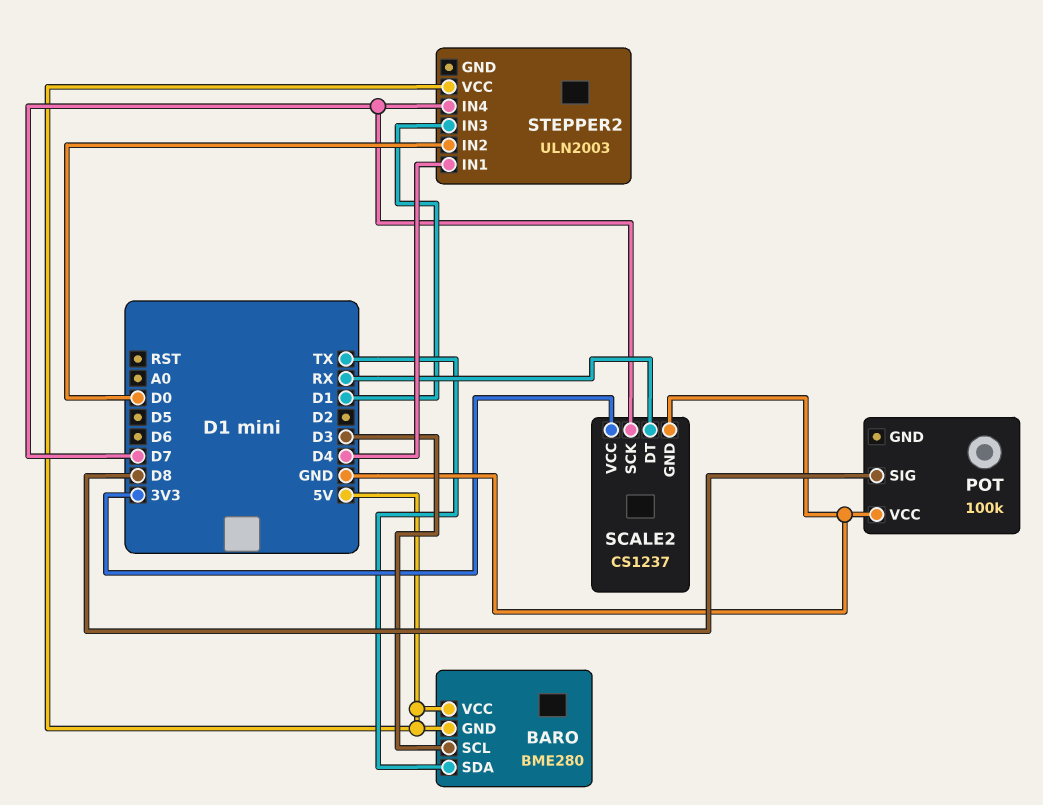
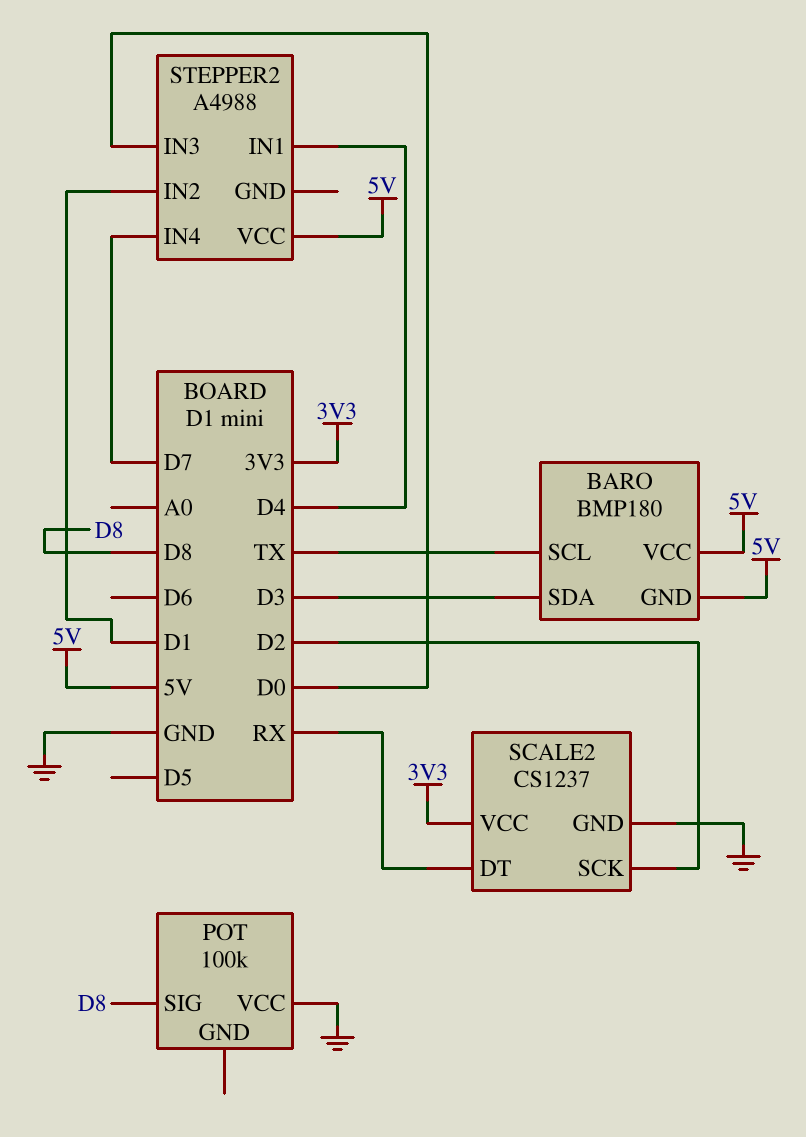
BARO: BME280 -> BMP180
BARO pin SCL: D3 -> TX
BARO pin SDA: TX -> D3
SCALE2 pin SCK: D7 -> D2
STEPPER2: ULN2003 -> A4988
STEPPER2 pin IN2: D0 -> D1
STEPPER2 pin IN3: D1 -> D0

